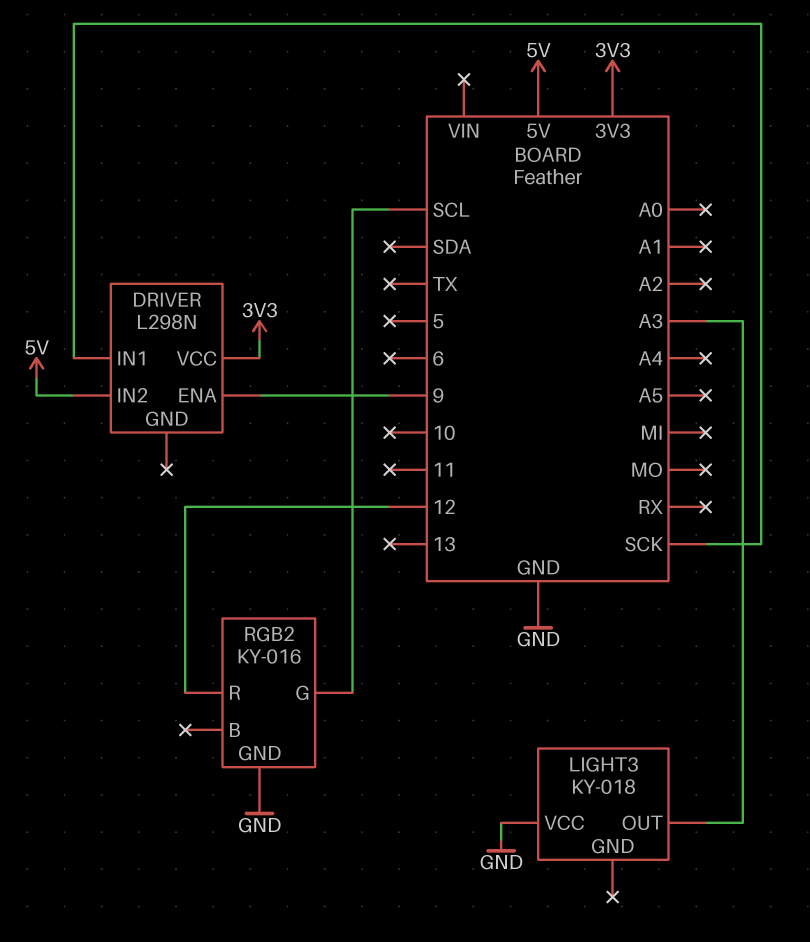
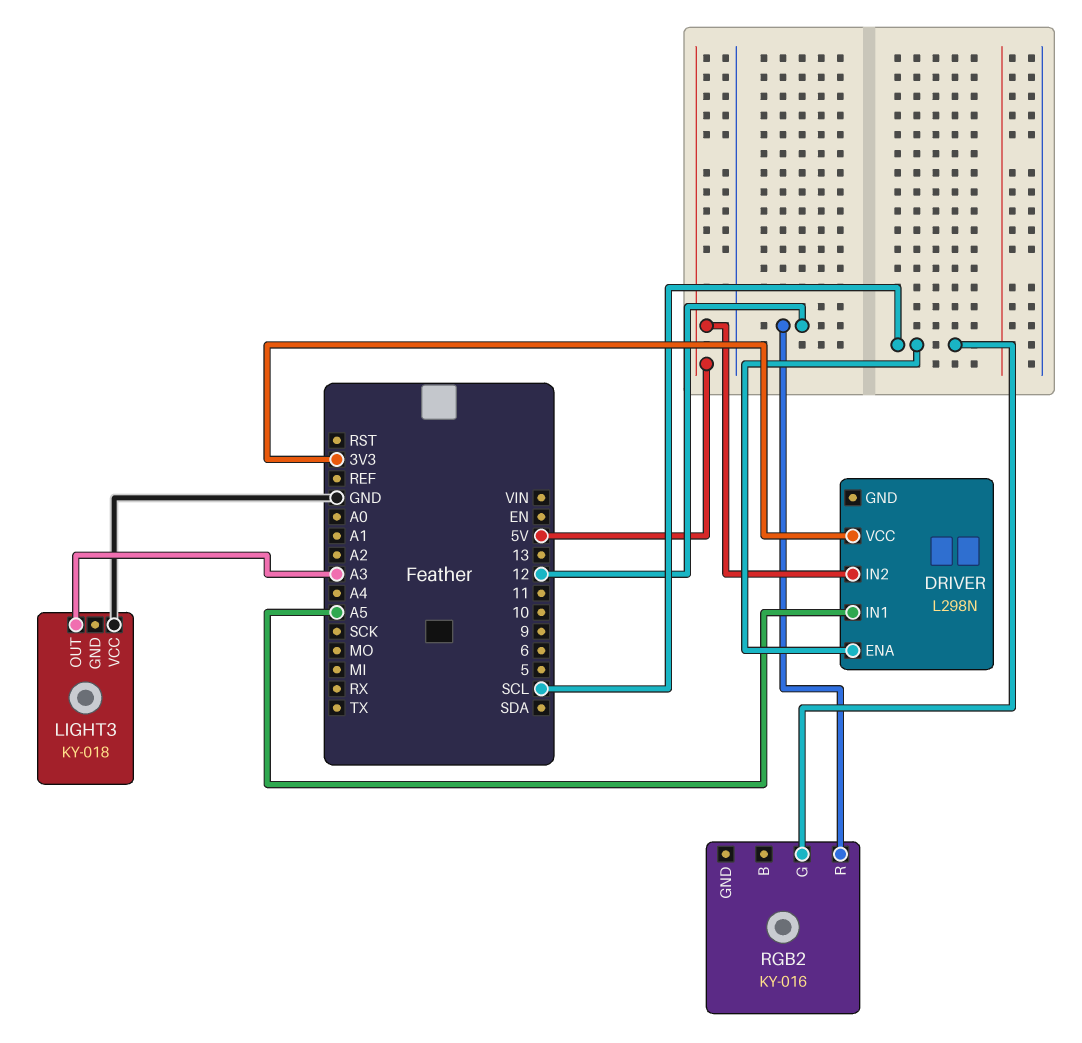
DRIVER pin ENA: 9 -> SCL
DRIVER pin IN1: SCK -> A5
RGB2 pin GND: GND -> none

